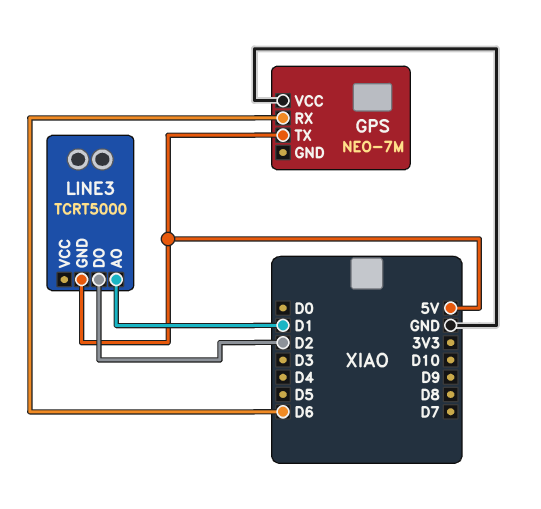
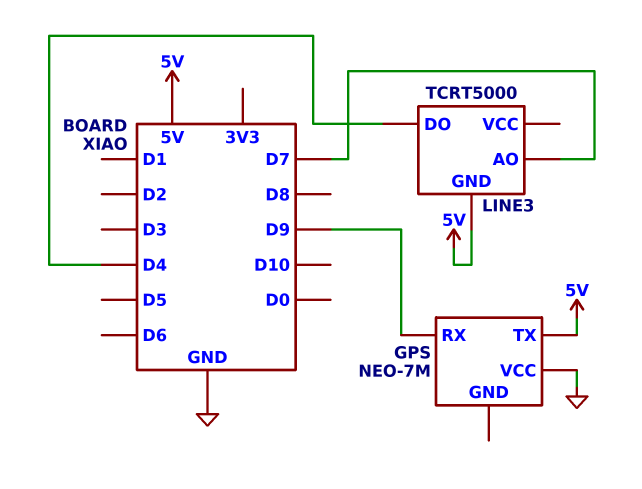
GPS pin RX: D6 -> D9
LINE3 pin AO: D1 -> D7
LINE3 pin DO: D2 -> D4

